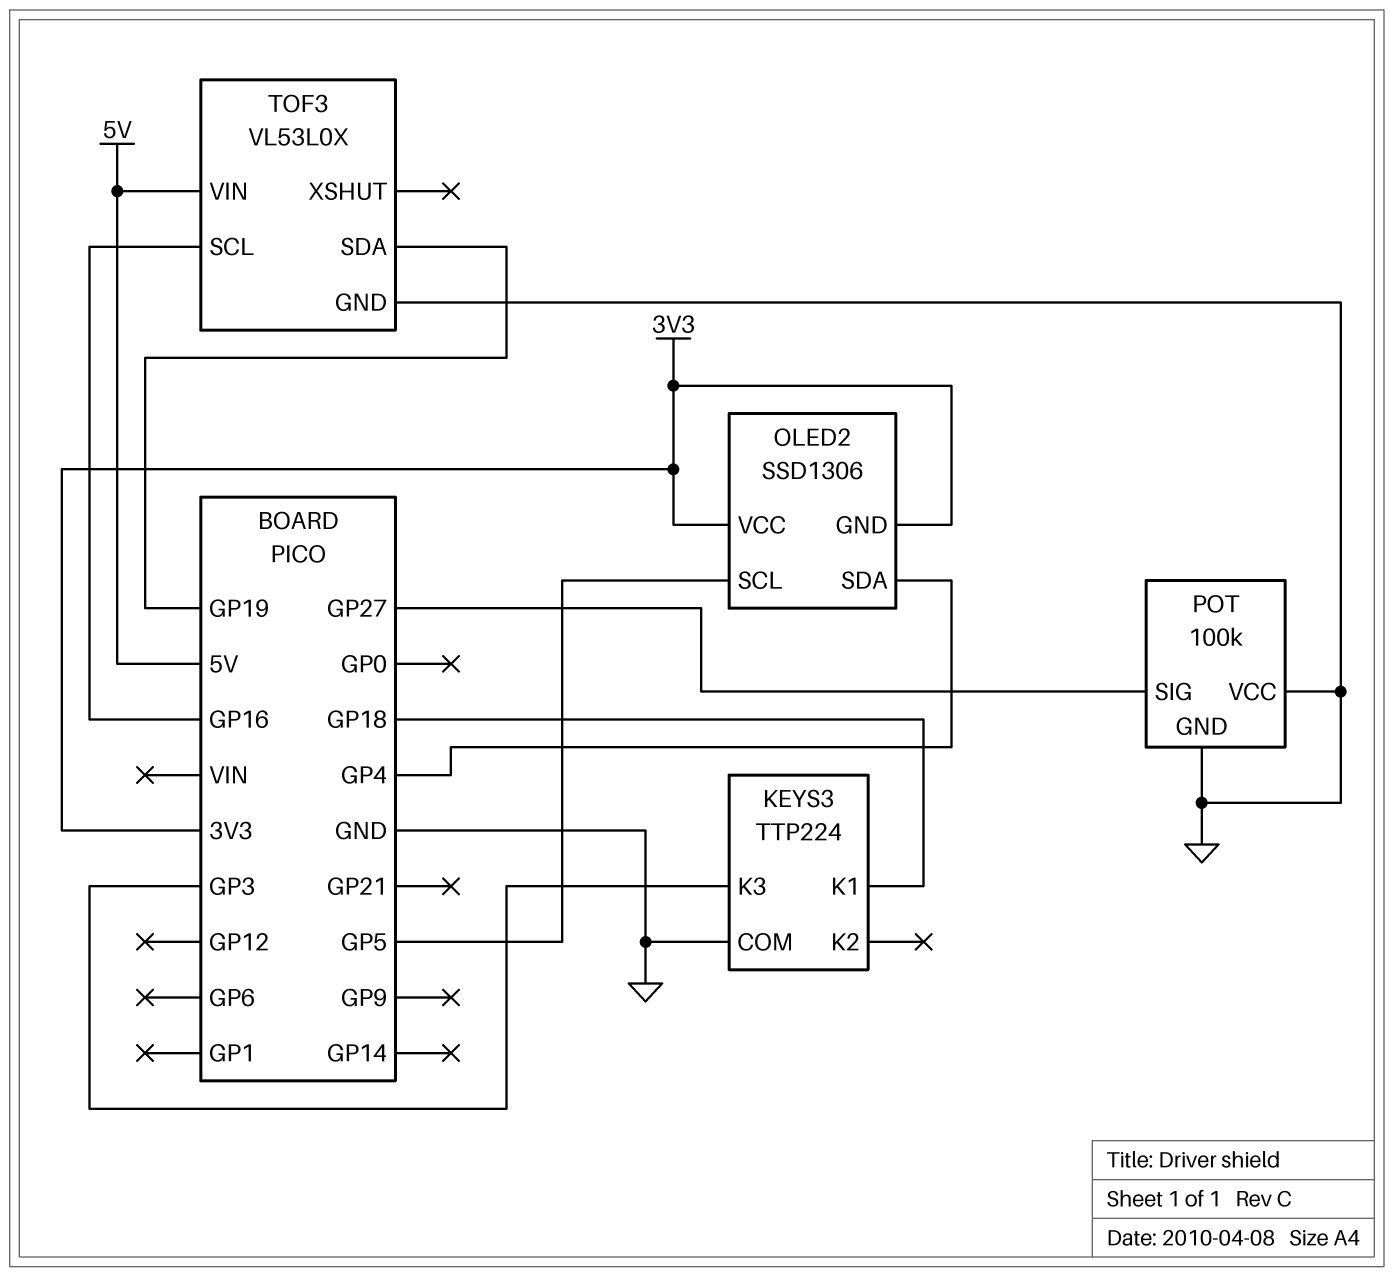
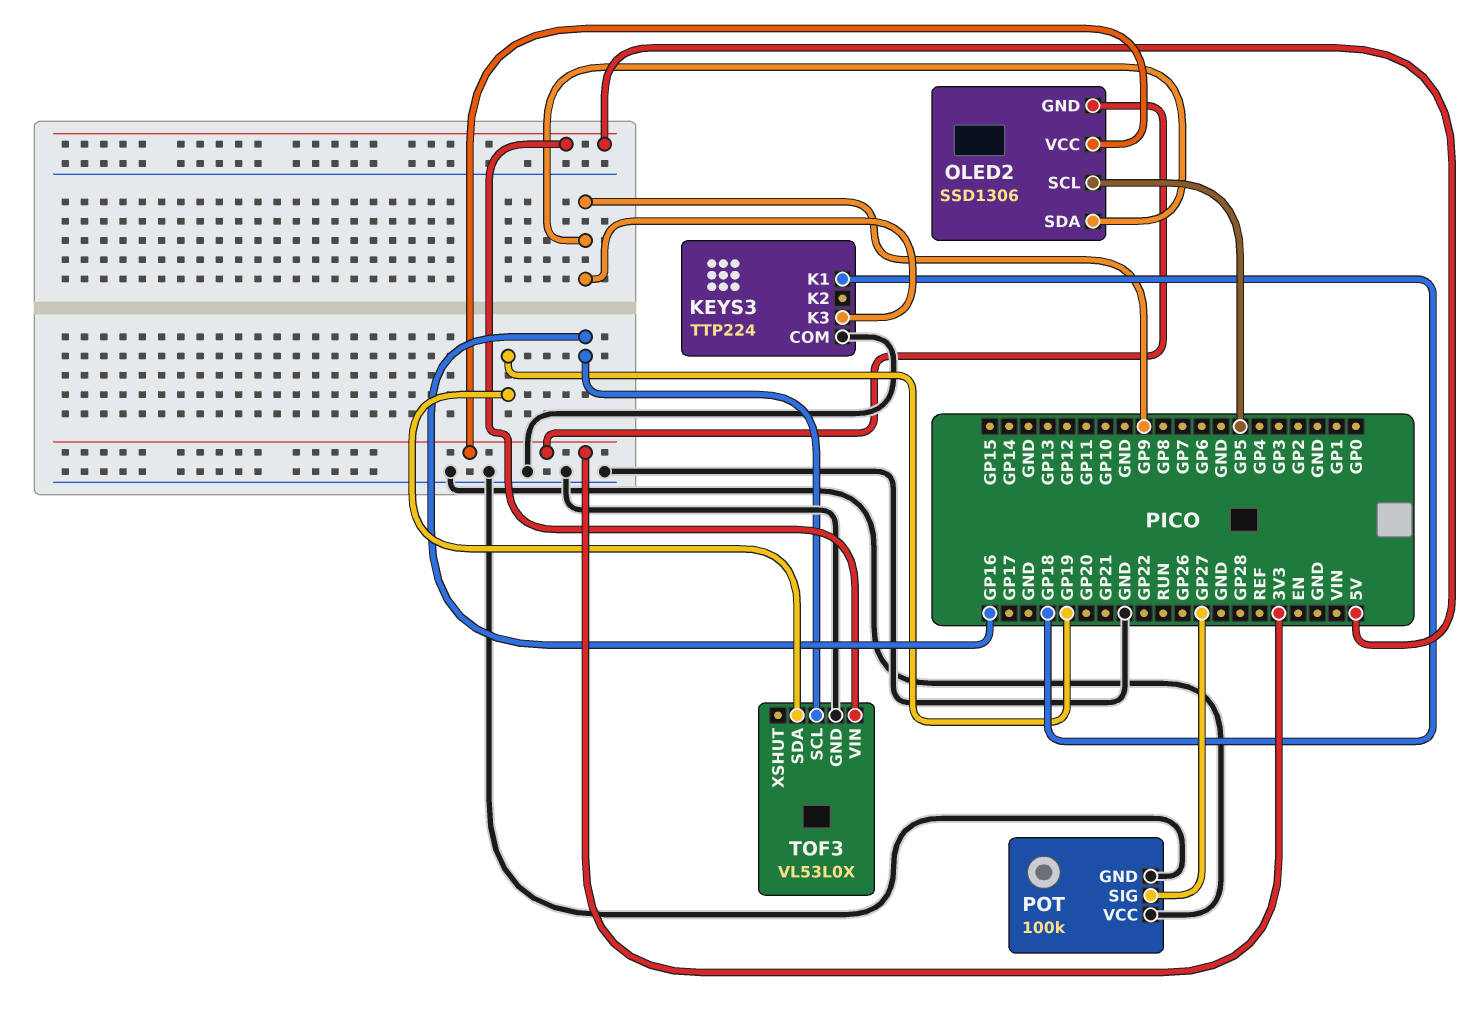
KEYS3 pin K3: GP3 -> GP9
OLED2 pin SDA: GP4 -> GP9

